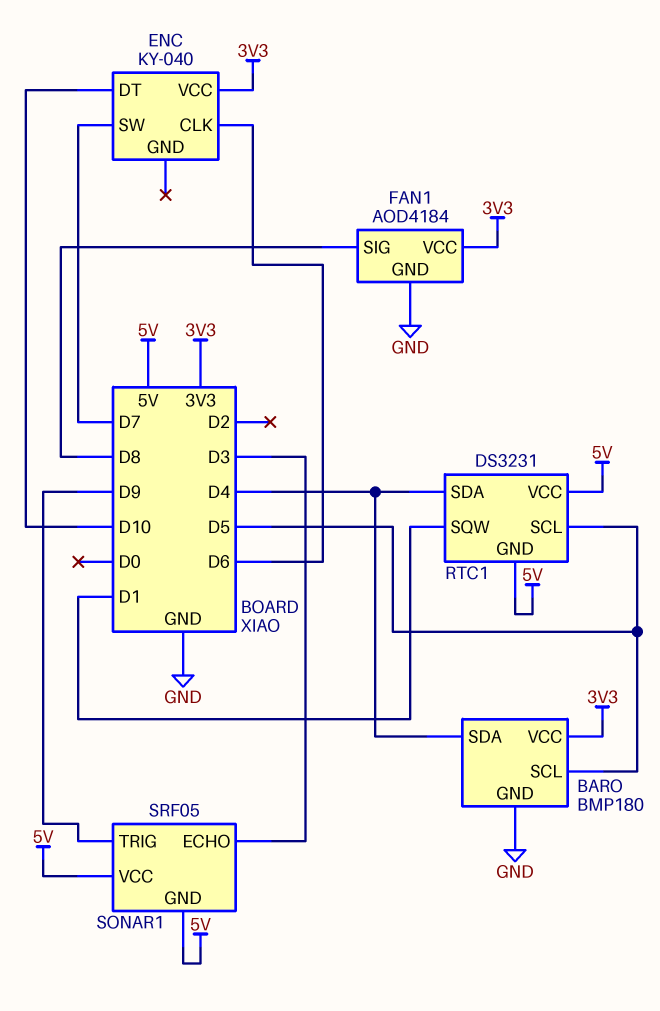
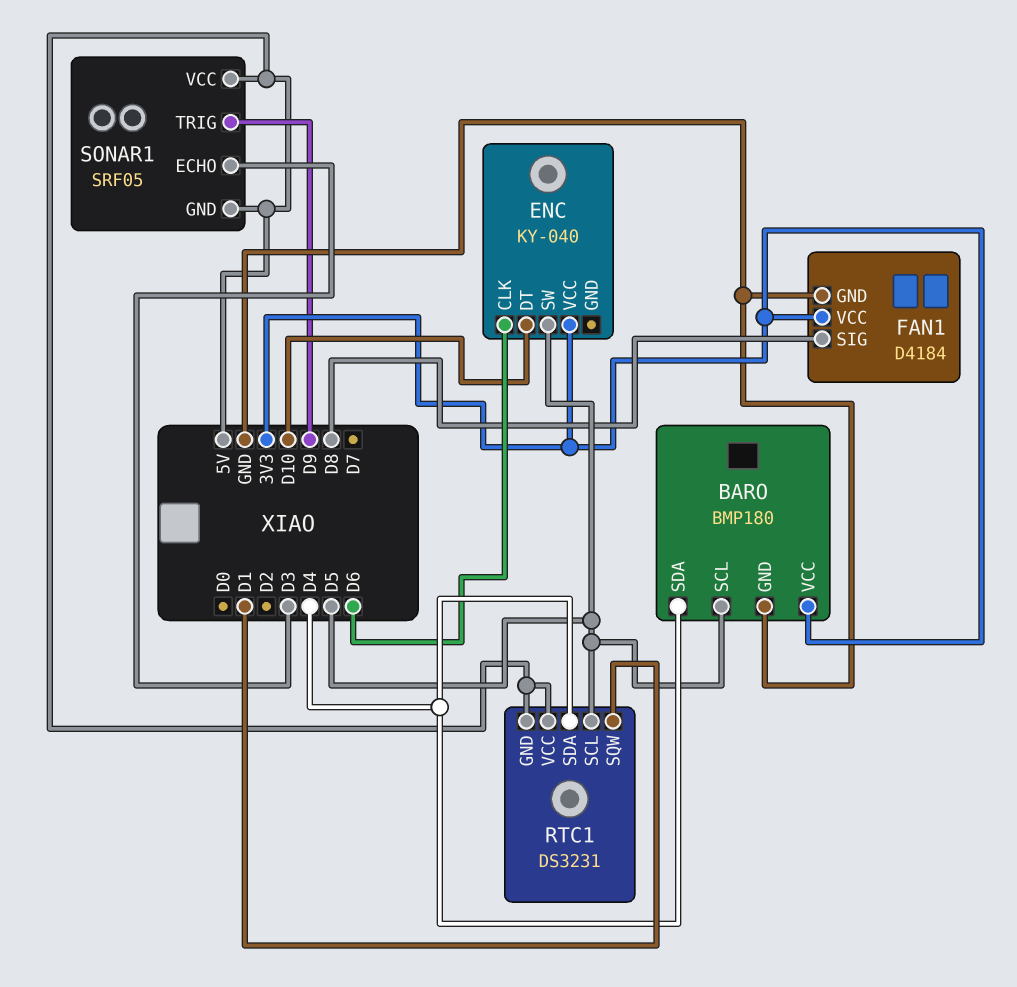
ENC pin SW: D7 -> D5
FAN1: AOD4184 -> D4184

